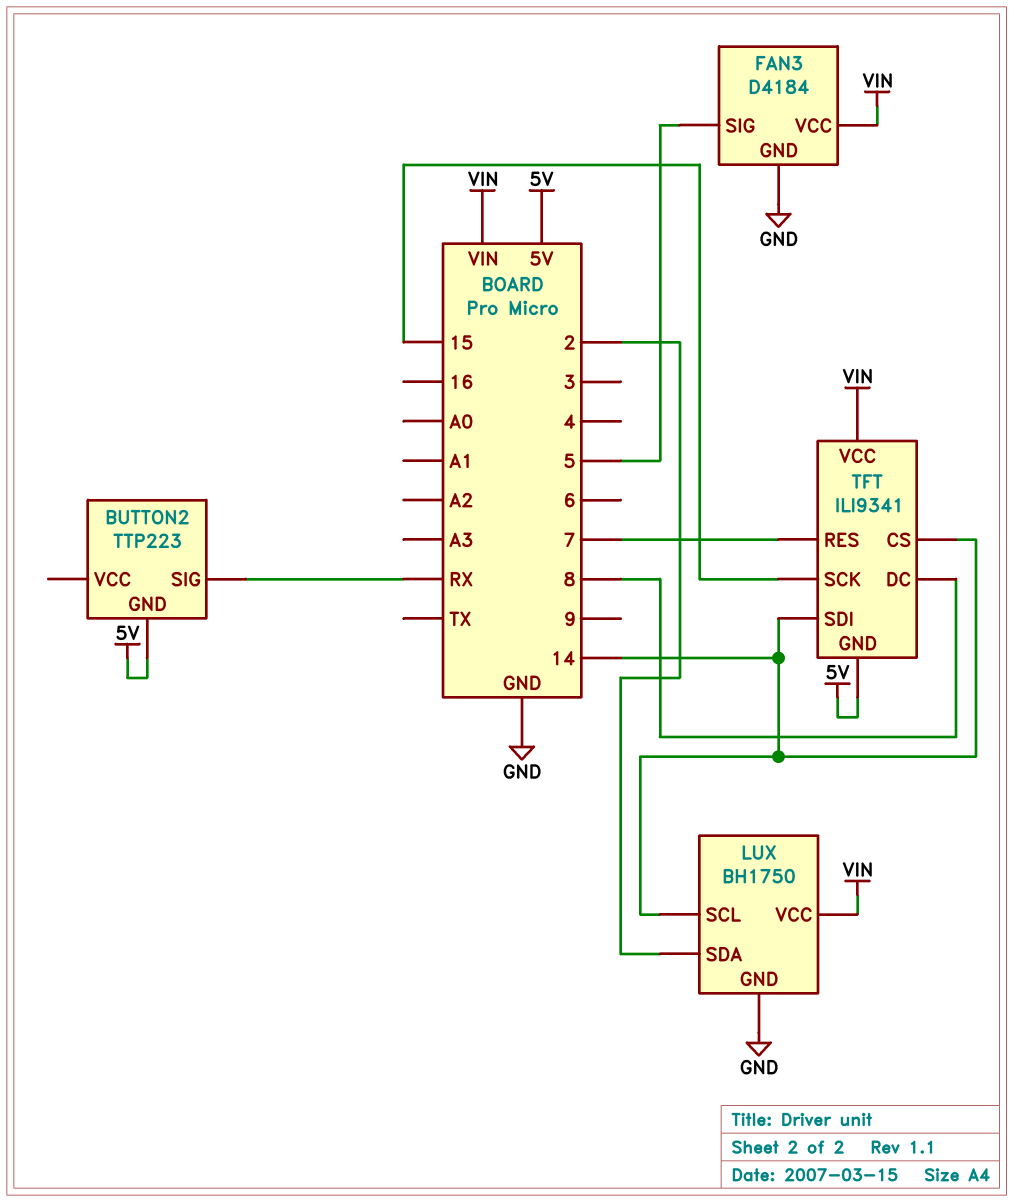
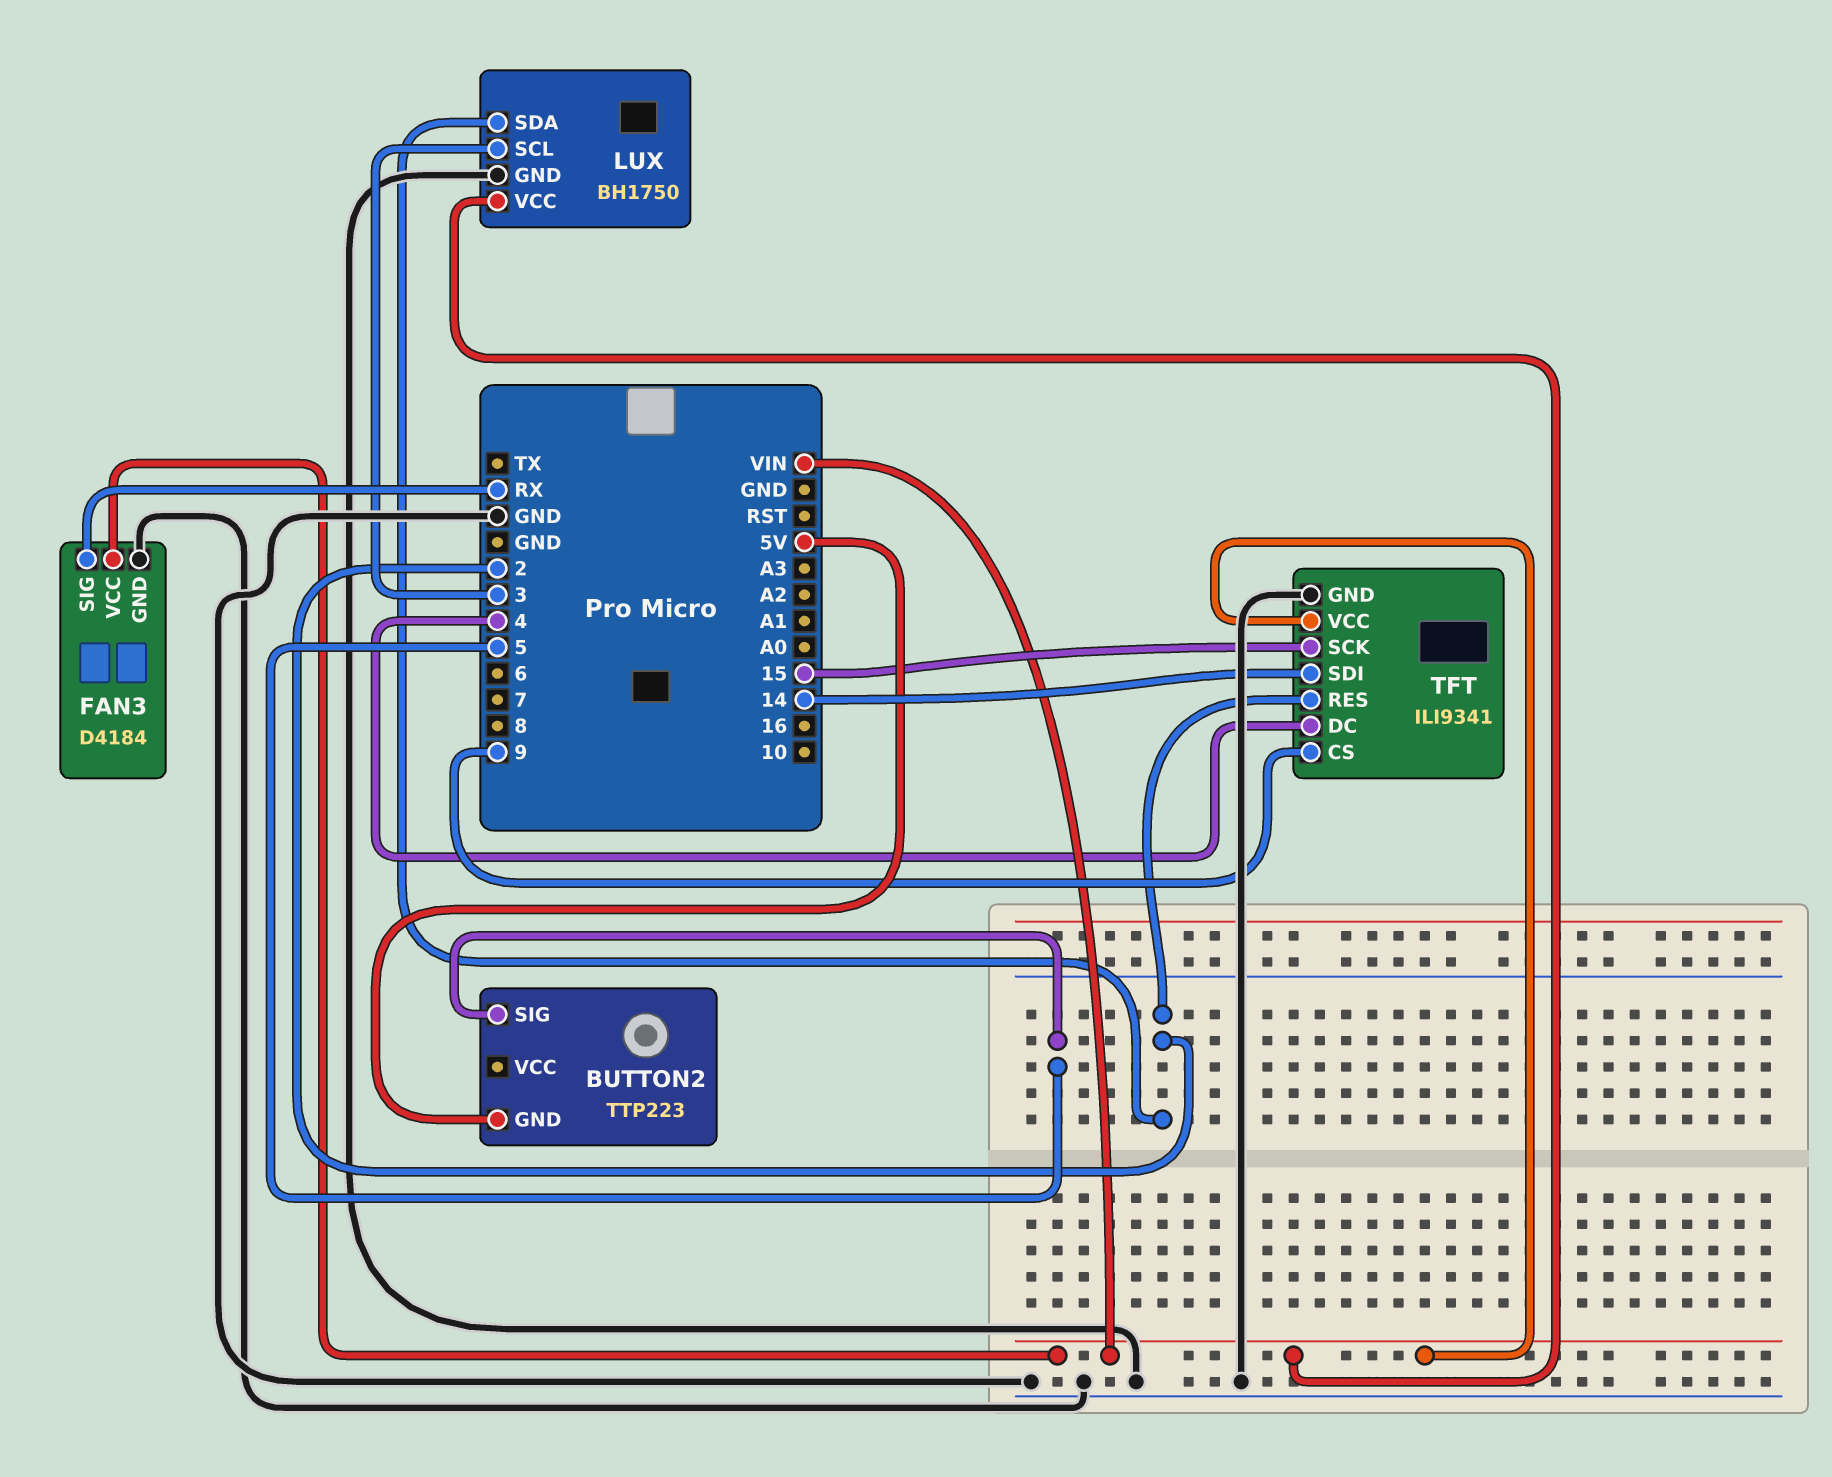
BUTTON2 pin SIG: RX -> 5
FAN3 pin SIG: 5 -> RX
LUX pin SCL: 14 -> 3
TFT pin CS: 14 -> 9
TFT pin DC: 8 -> 4
TFT pin GND: 5V -> GND
TFT pin RES: 7 -> 2

